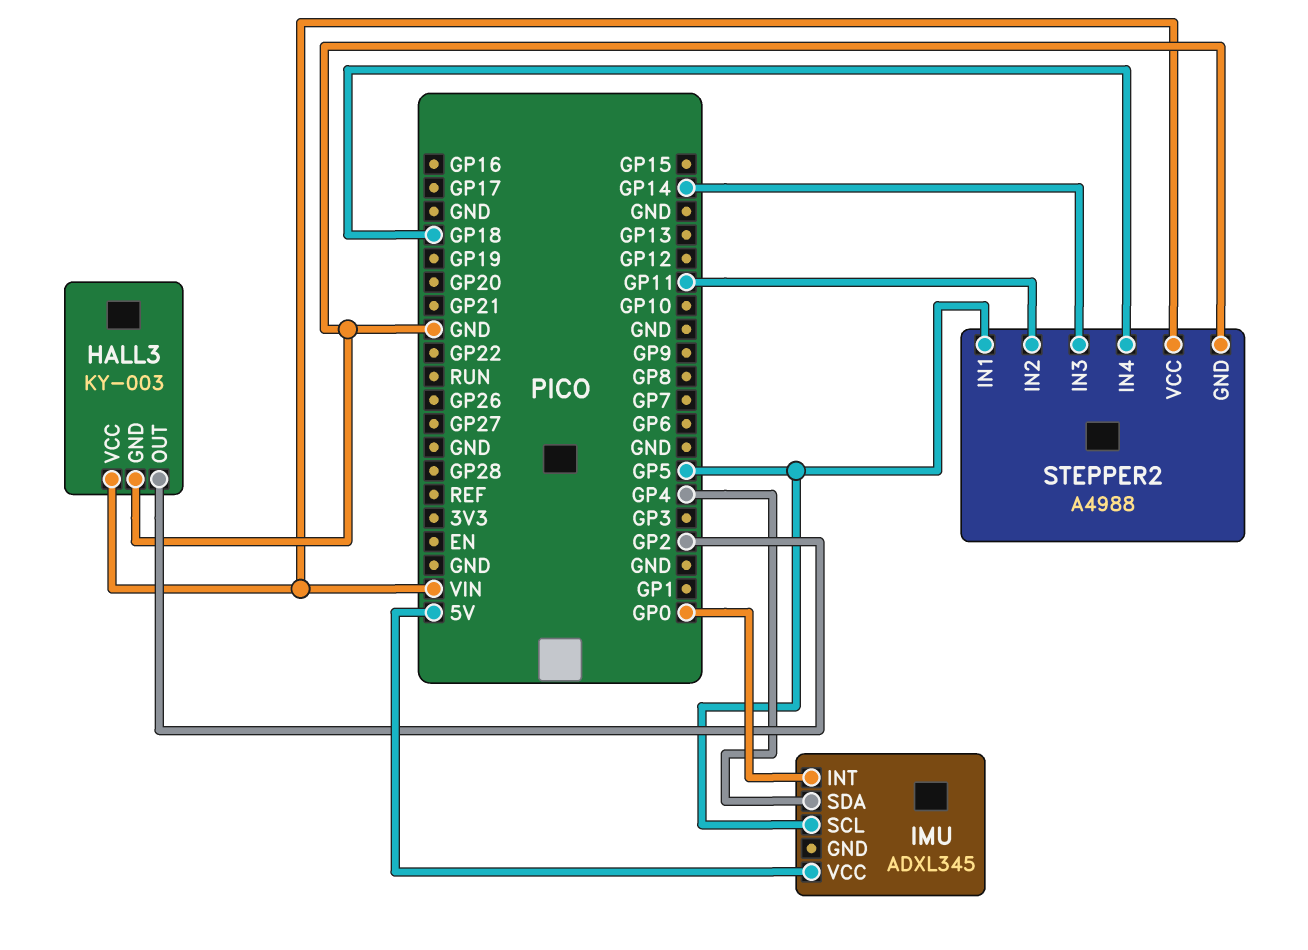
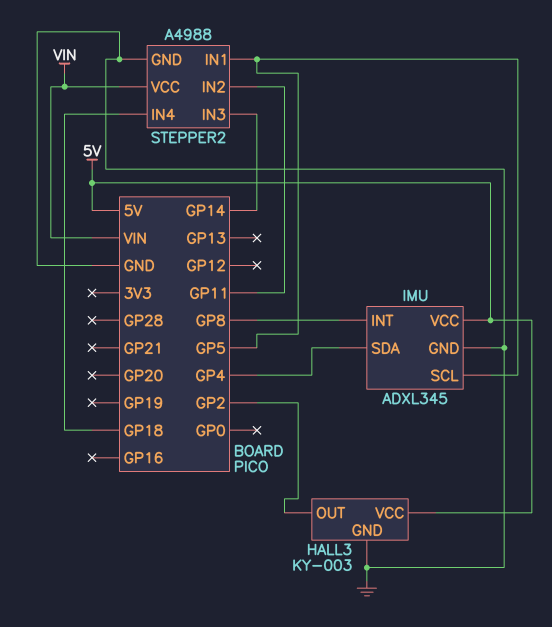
HALL3 pin VCC: VIN -> 5V
IMU pin GND: none -> GND
IMU pin INT: GP0 -> GP8

